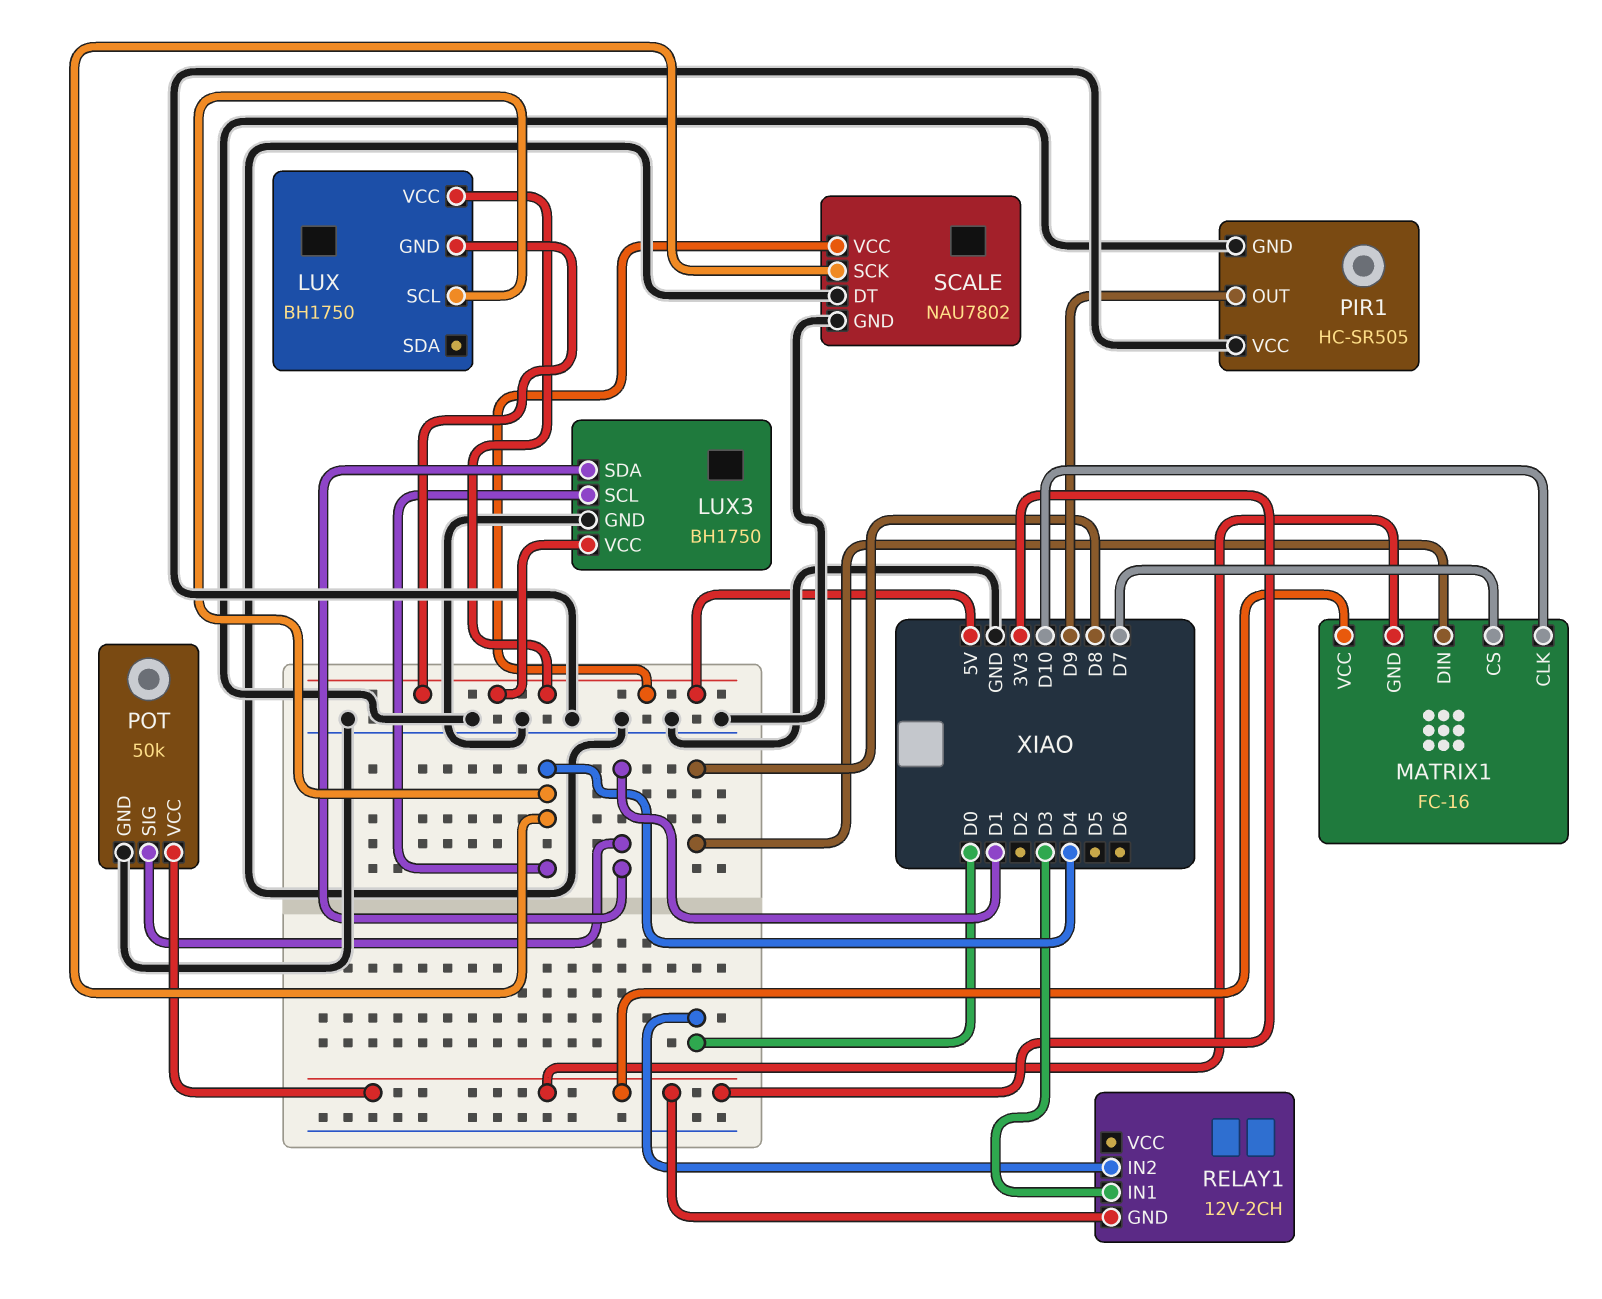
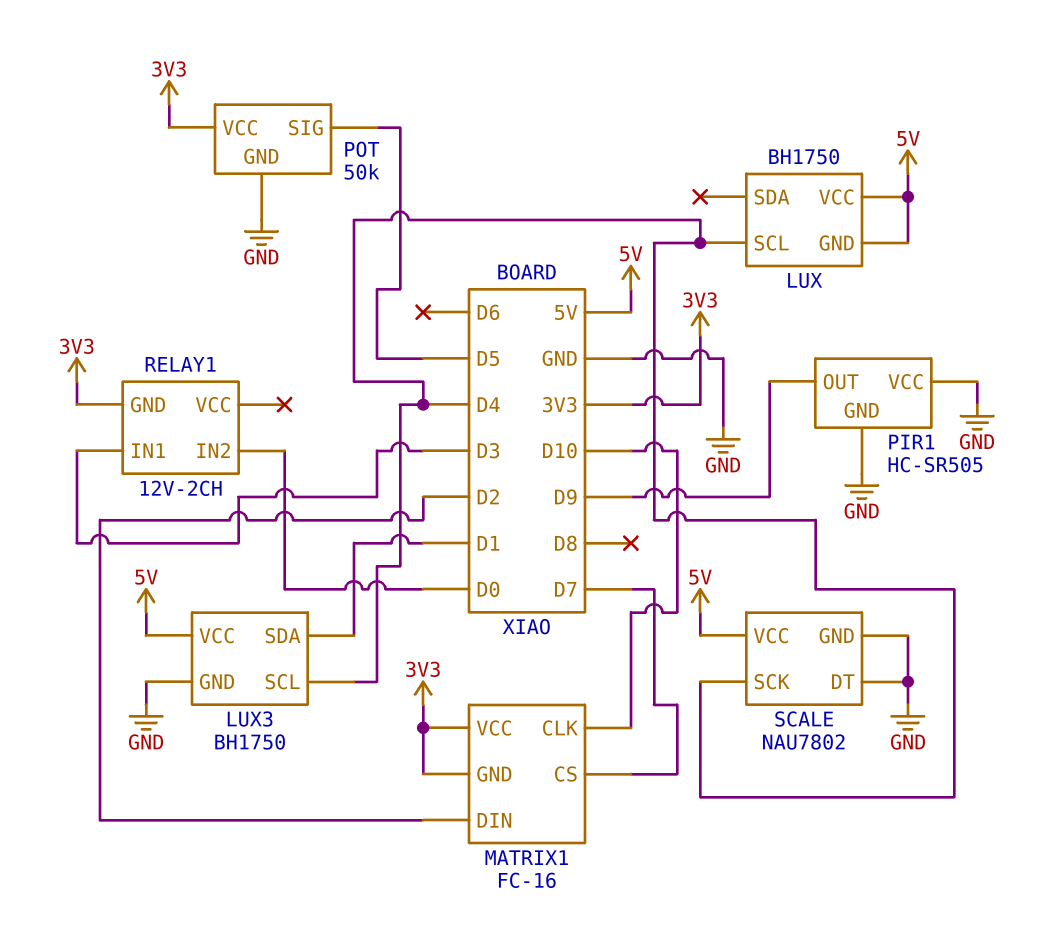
MATRIX1 pin DIN: D8 -> D2
POT pin SIG: D1 -> D5

